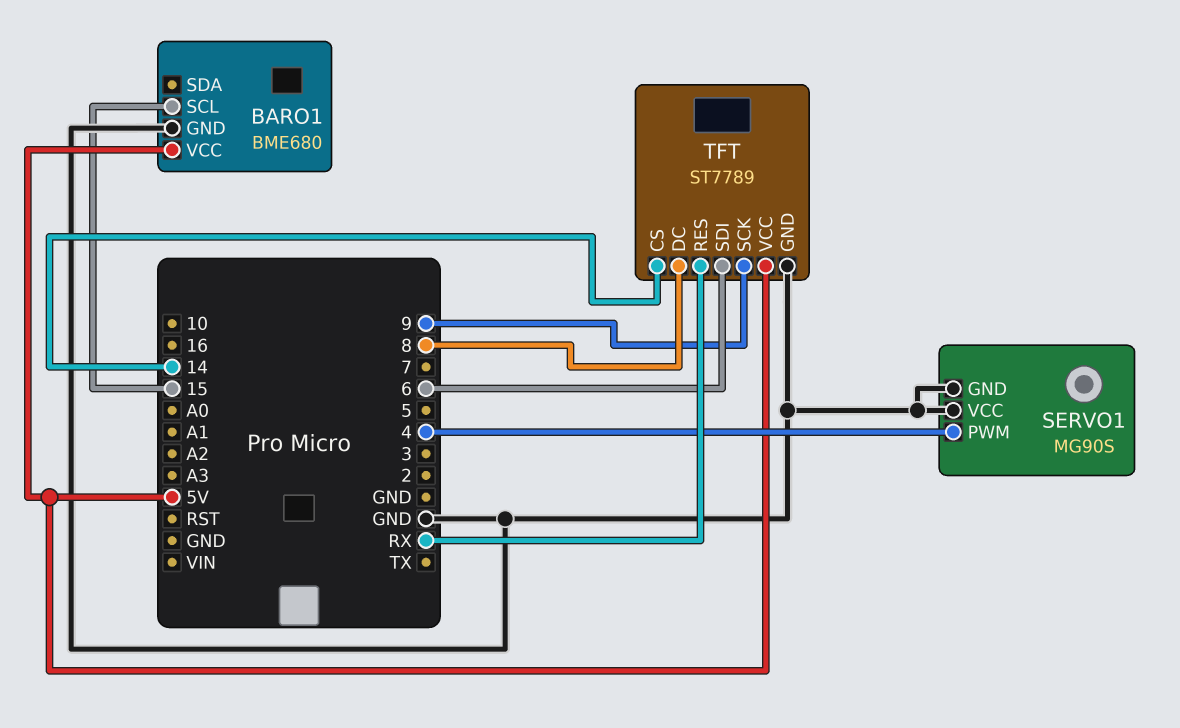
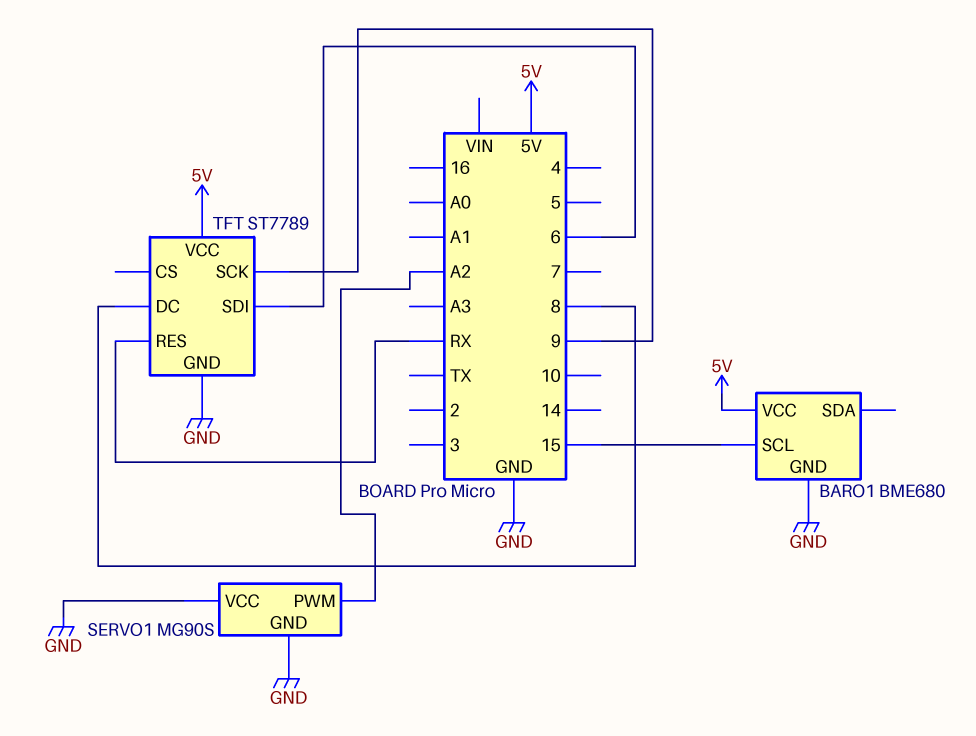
SERVO1 pin PWM: 4 -> A2
TFT pin CS: 14 -> none

